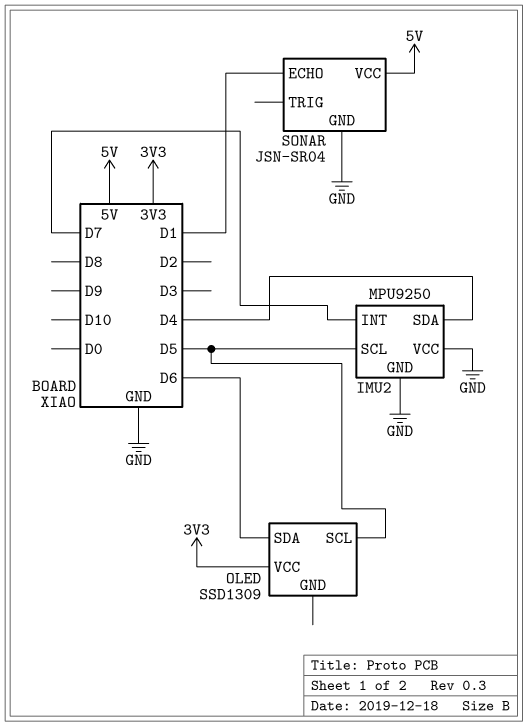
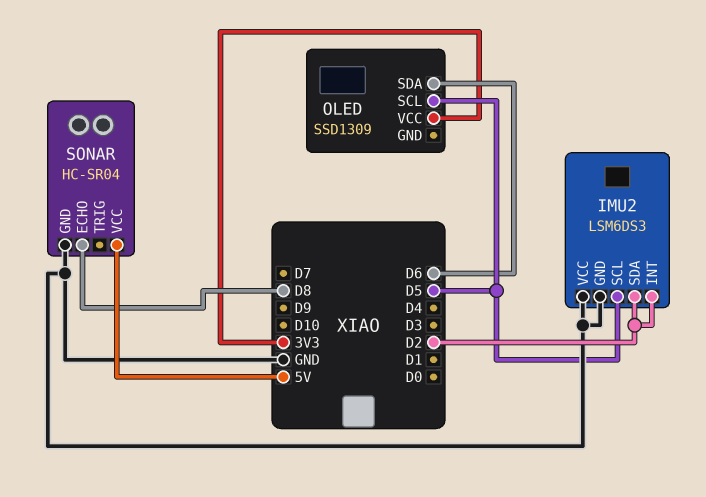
IMU2: MPU9250 -> LSM6DS3
IMU2 pin INT: D7 -> D2
IMU2 pin SDA: D4 -> D2
SONAR: JSN-SR04 -> HC-SR04
SONAR pin ECHO: D1 -> D8

